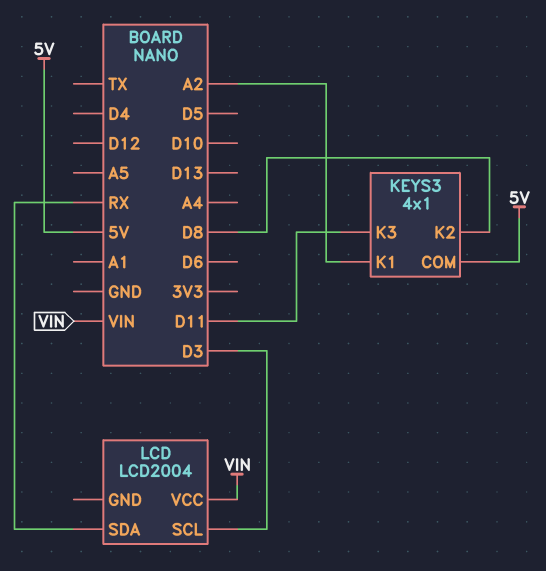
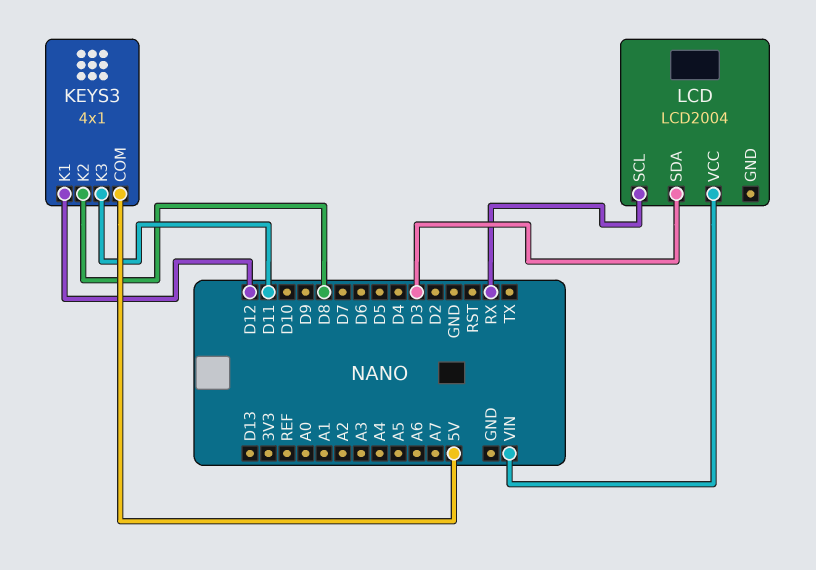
KEYS3 pin K1: A2 -> D12
LCD pin SCL: D3 -> RX
LCD pin SDA: RX -> D3

